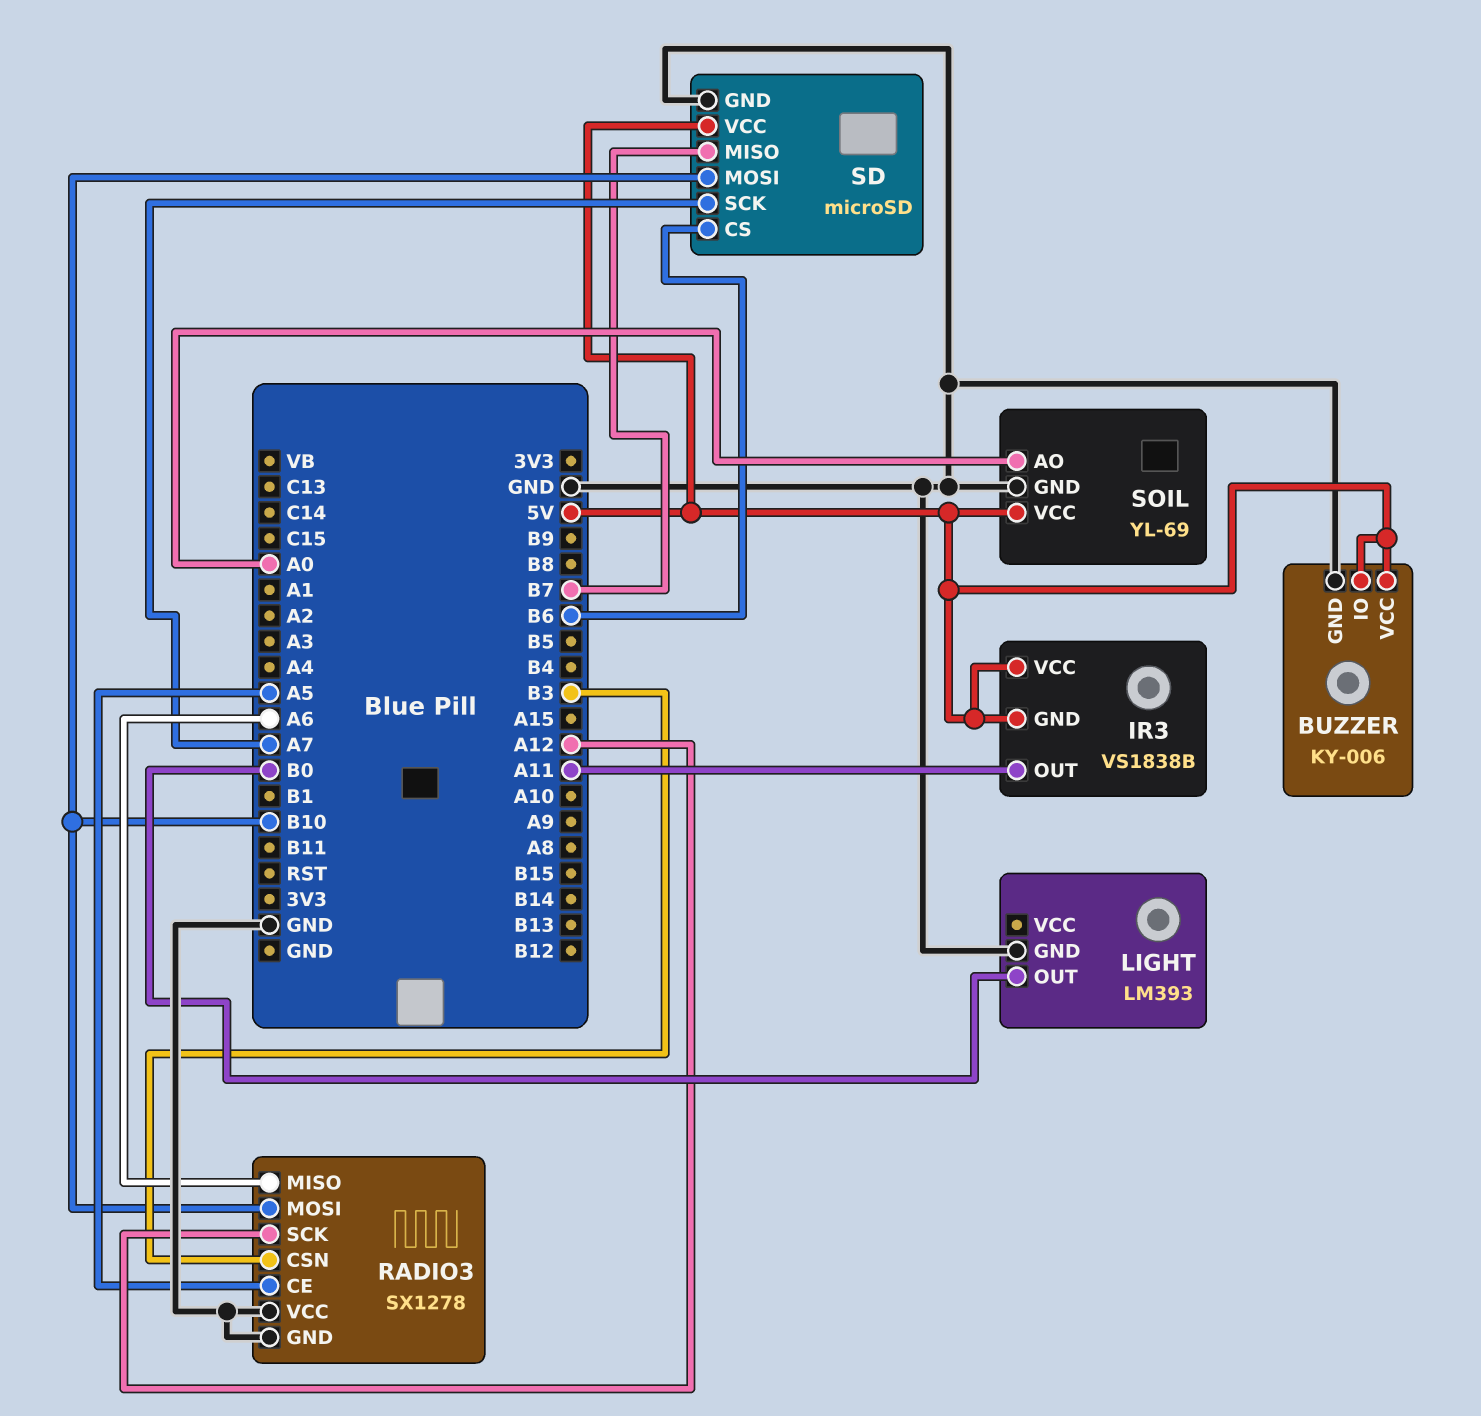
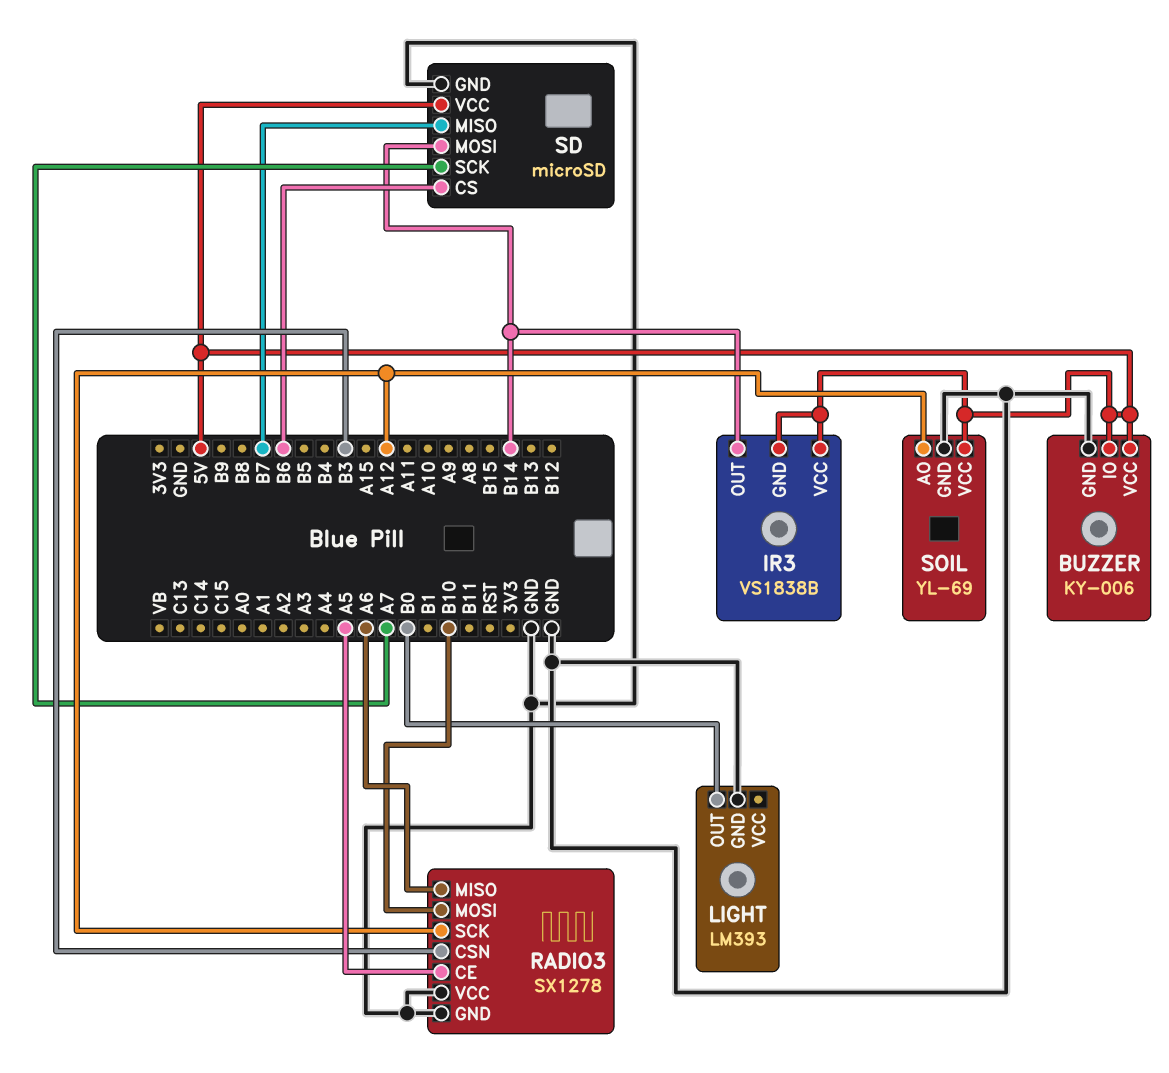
IR3 pin OUT: A11 -> B14
SD pin MOSI: B10 -> B14
SOIL pin AO: A0 -> A12

